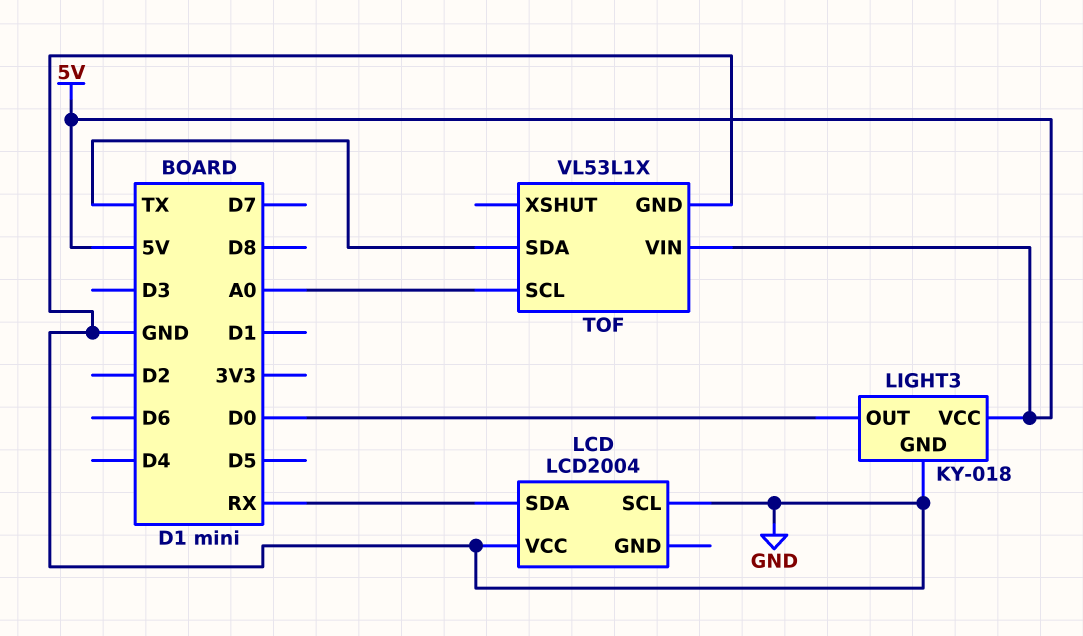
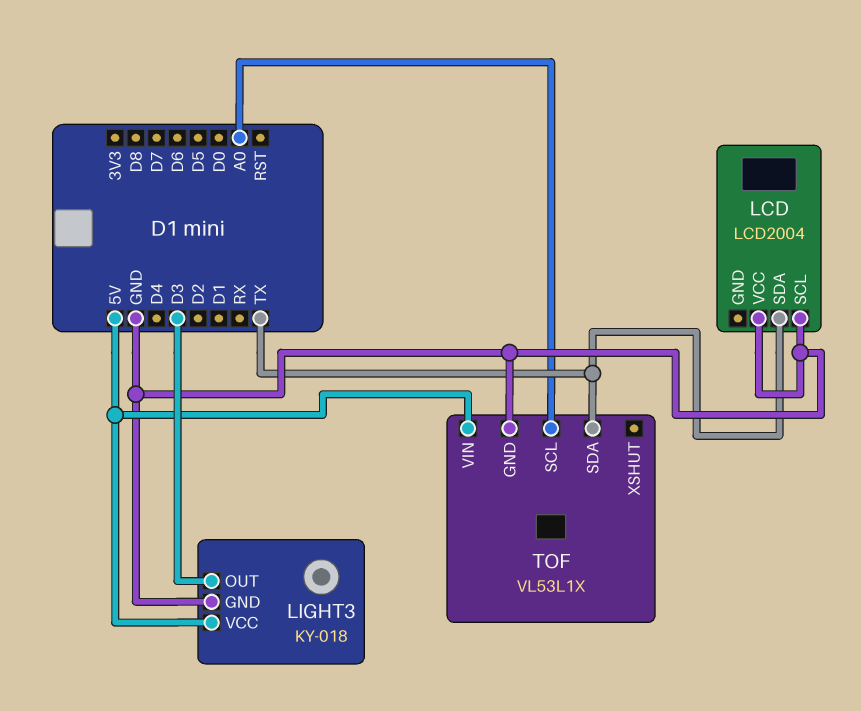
LCD pin SDA: RX -> TX
LIGHT3 pin OUT: D0 -> D3

